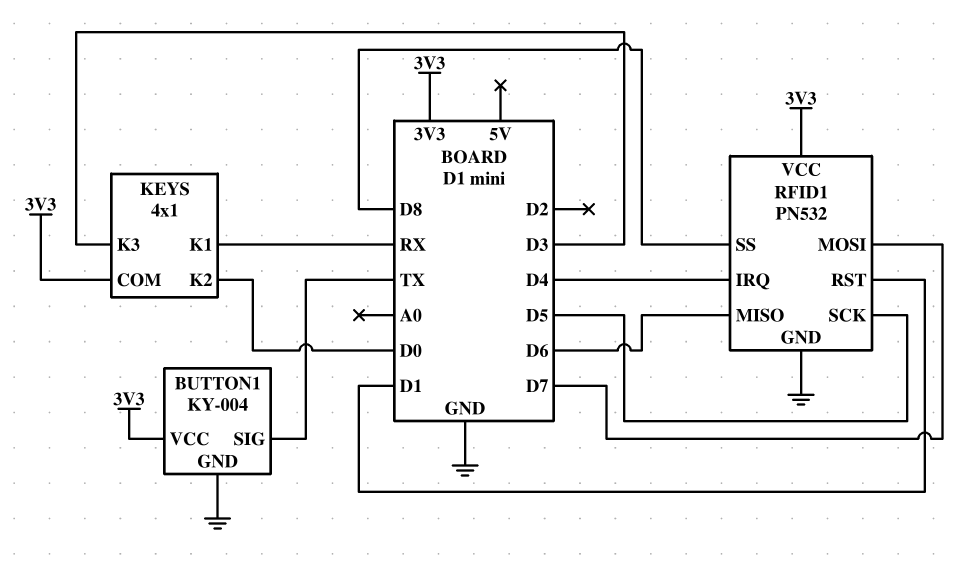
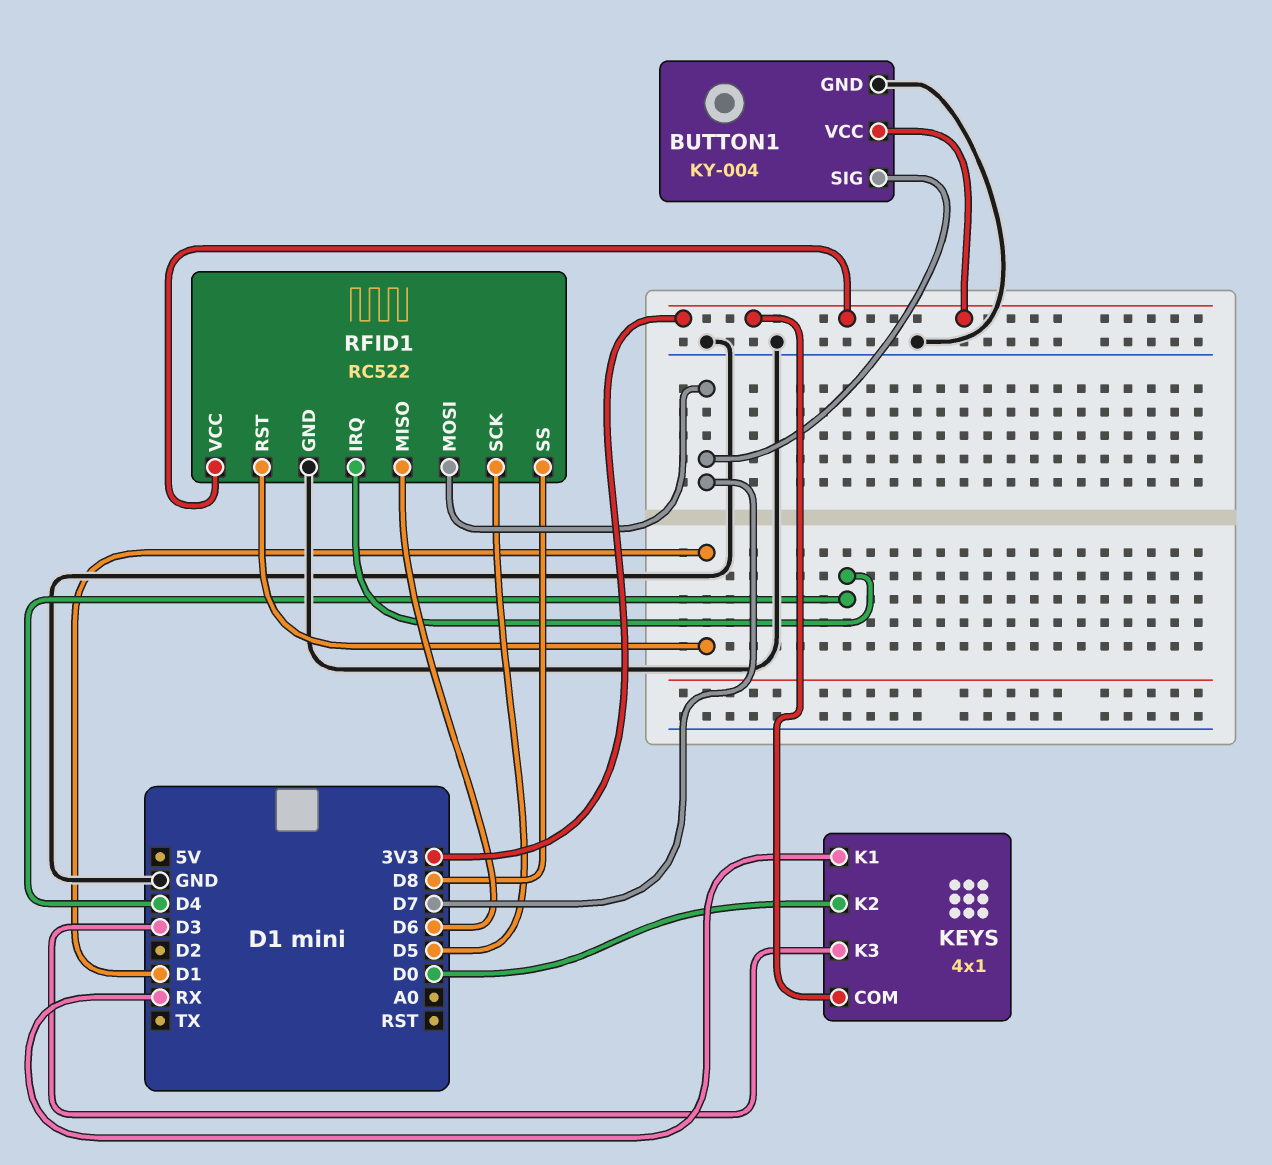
BUTTON1 pin SIG: TX -> D7
RFID1: PN532 -> RC522

